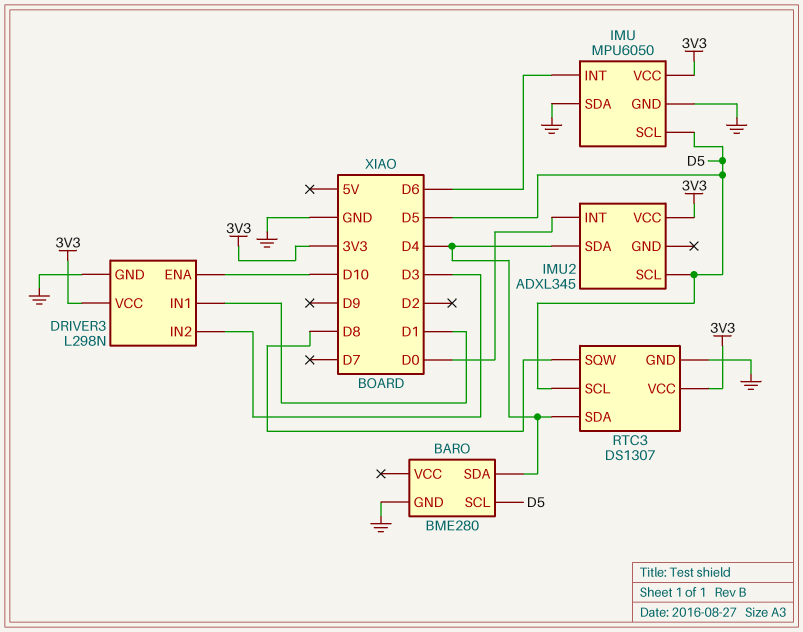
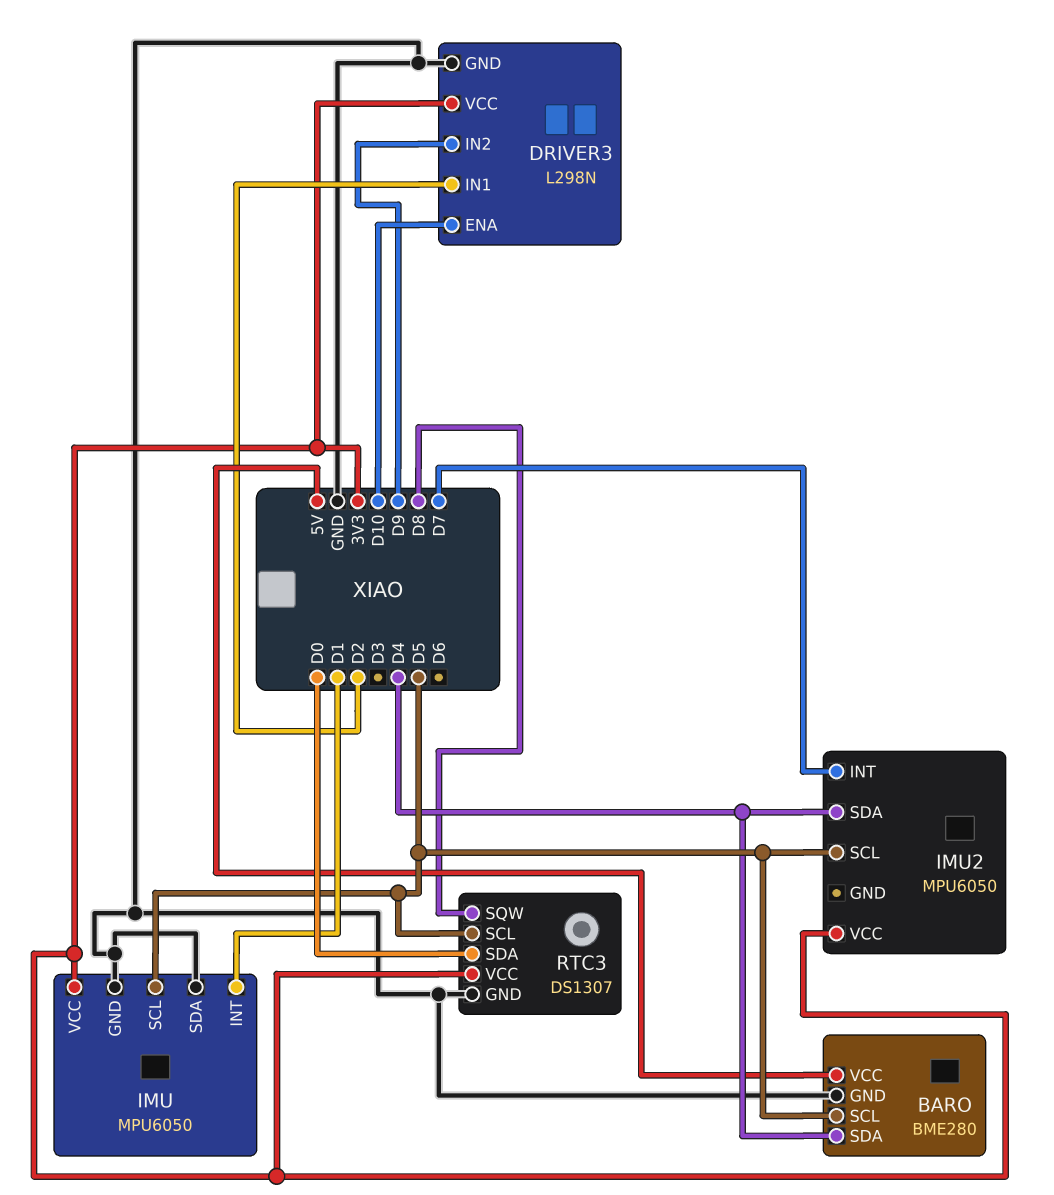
BARO pin VCC: none -> 5V
DRIVER3 pin IN1: D1 -> D2
DRIVER3 pin IN2: D3 -> D9
IMU pin INT: D6 -> D1
IMU2: ADXL345 -> MPU6050
IMU2 pin INT: D0 -> D7
RTC3 pin SDA: D4 -> D0

